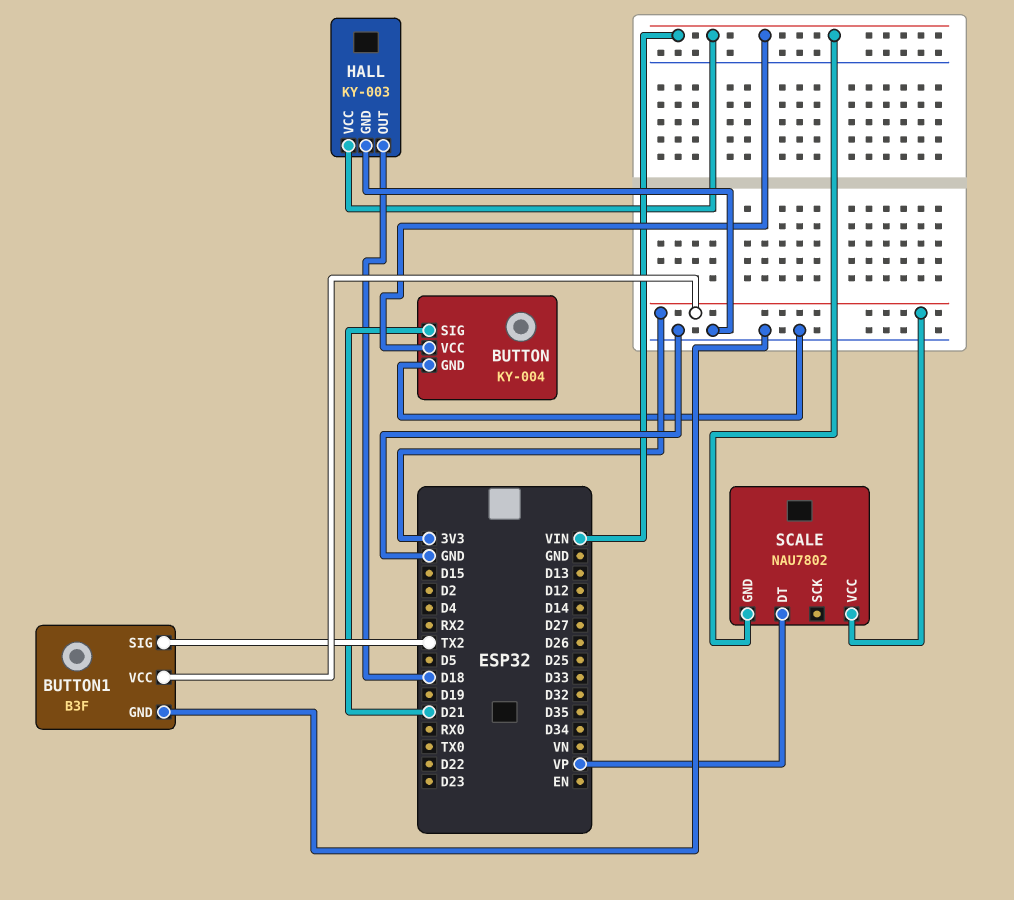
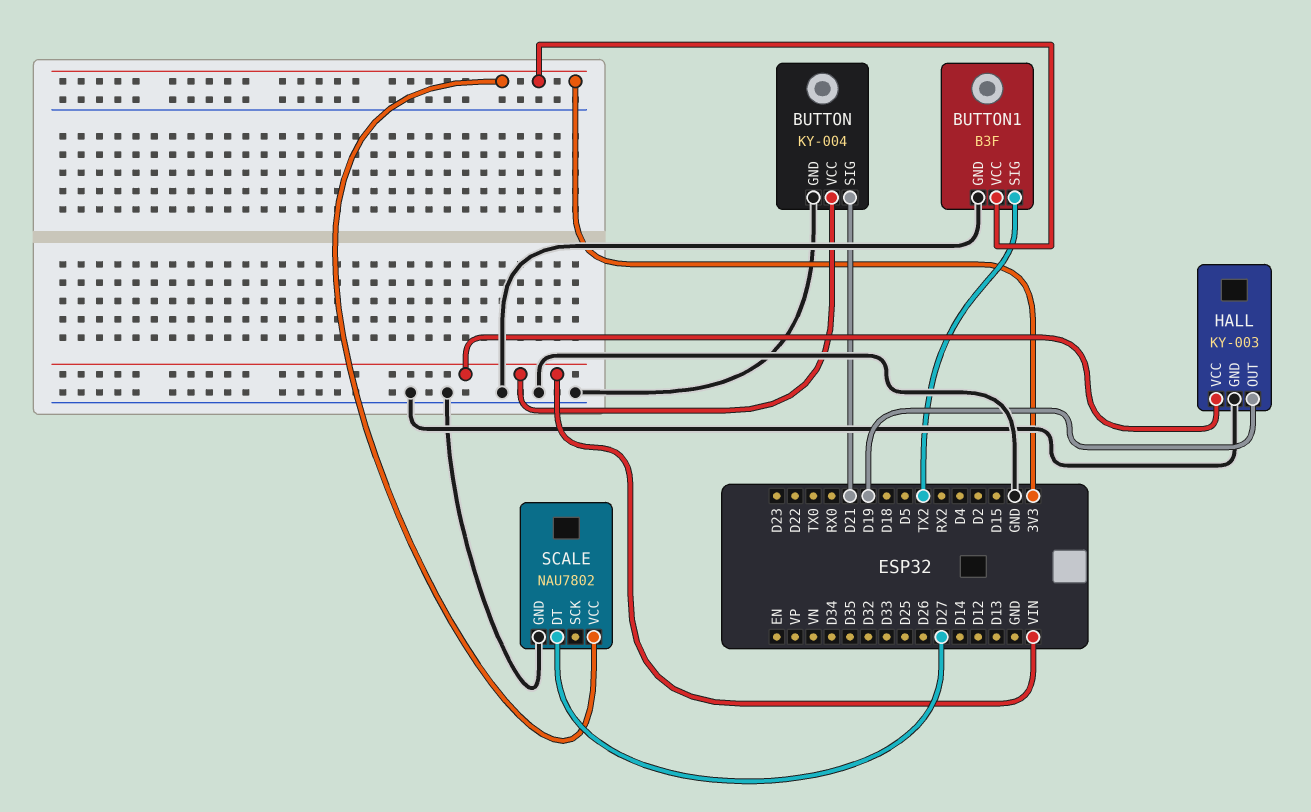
HALL pin OUT: D18 -> D19
SCALE pin DT: VP -> D27
SCALE pin GND: VIN -> GND

